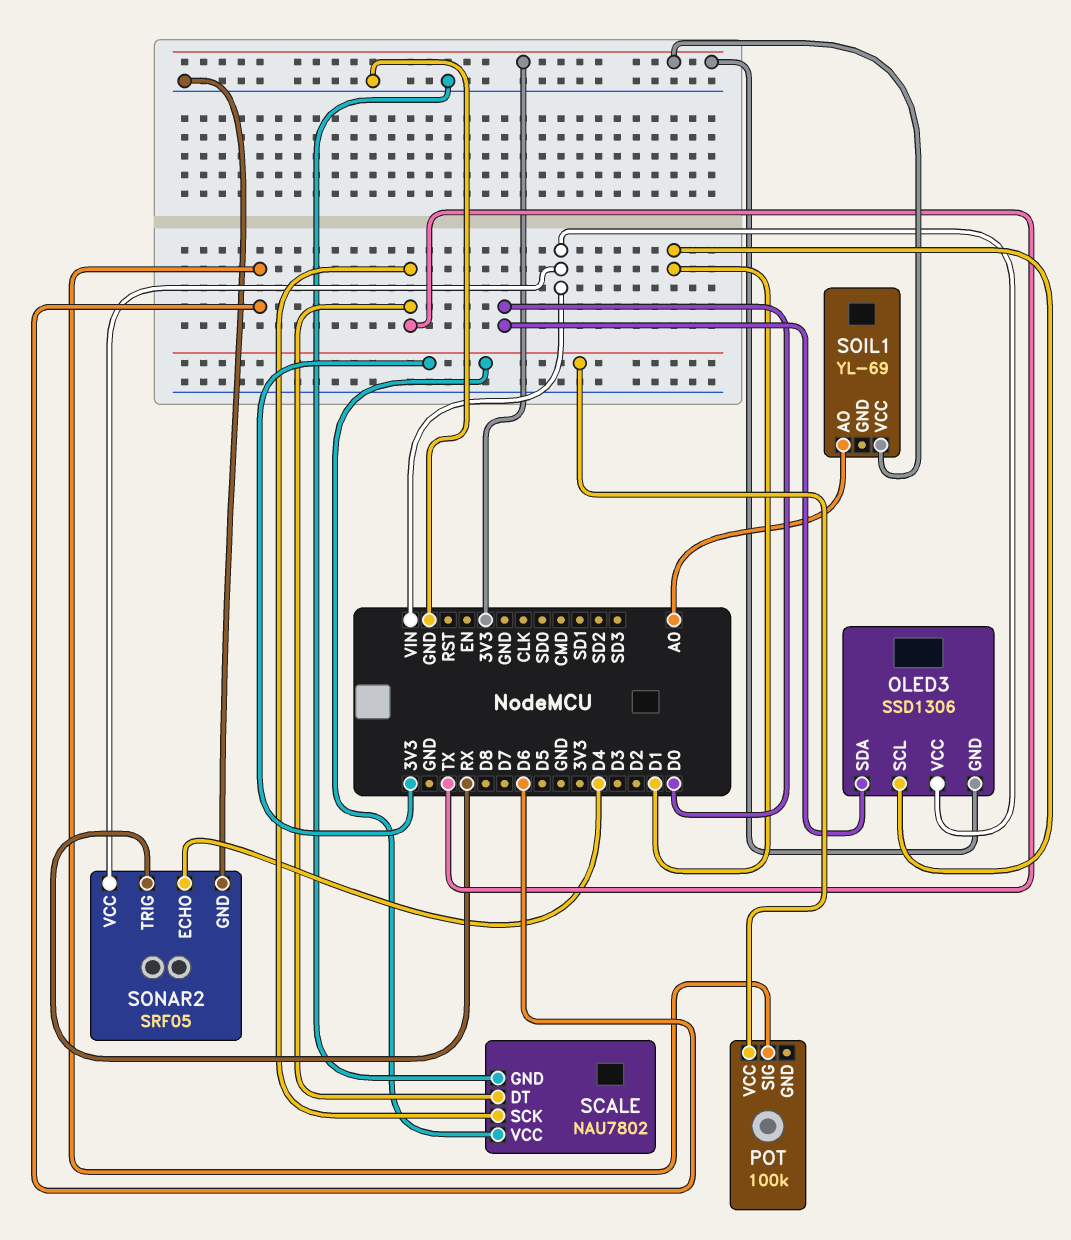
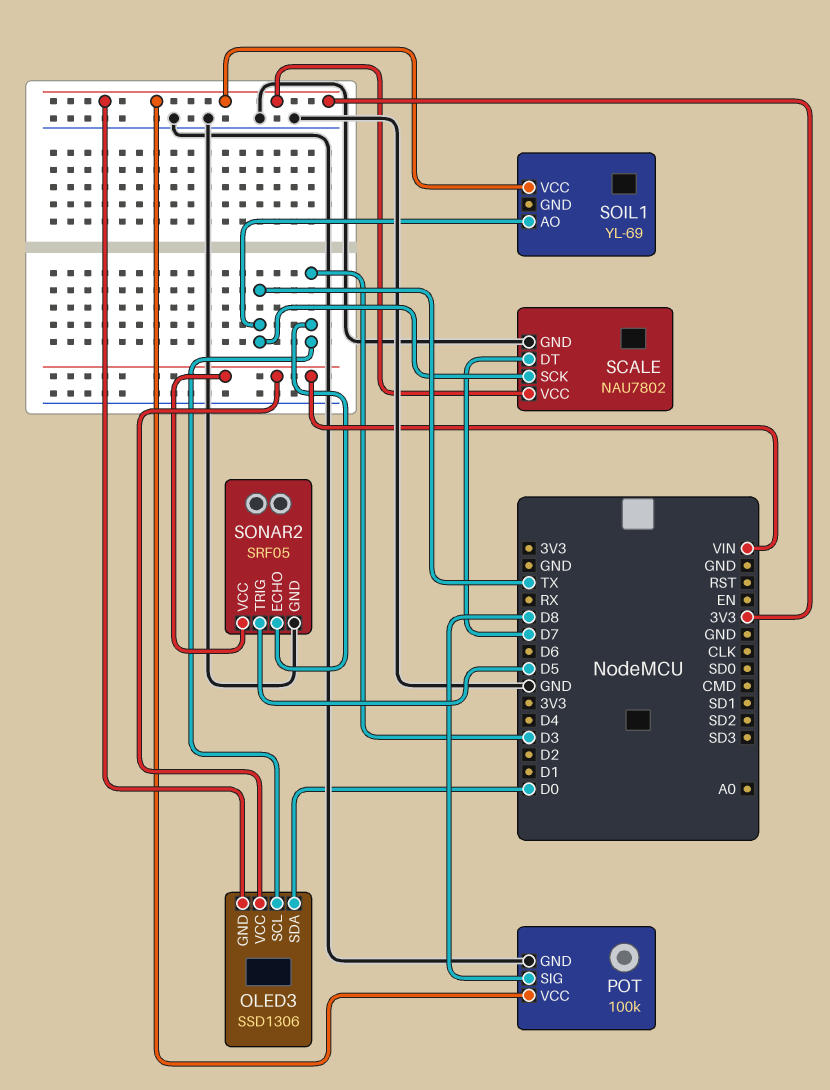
OLED3 pin SCL: D1 -> D3
POT pin GND: none -> GND
POT pin SIG: D6 -> D8
SCALE pin DT: TX -> D7
SOIL1 pin AO: A0 -> TX
SONAR2 pin ECHO: D4 -> D3
SONAR2 pin TRIG: RX -> D5

